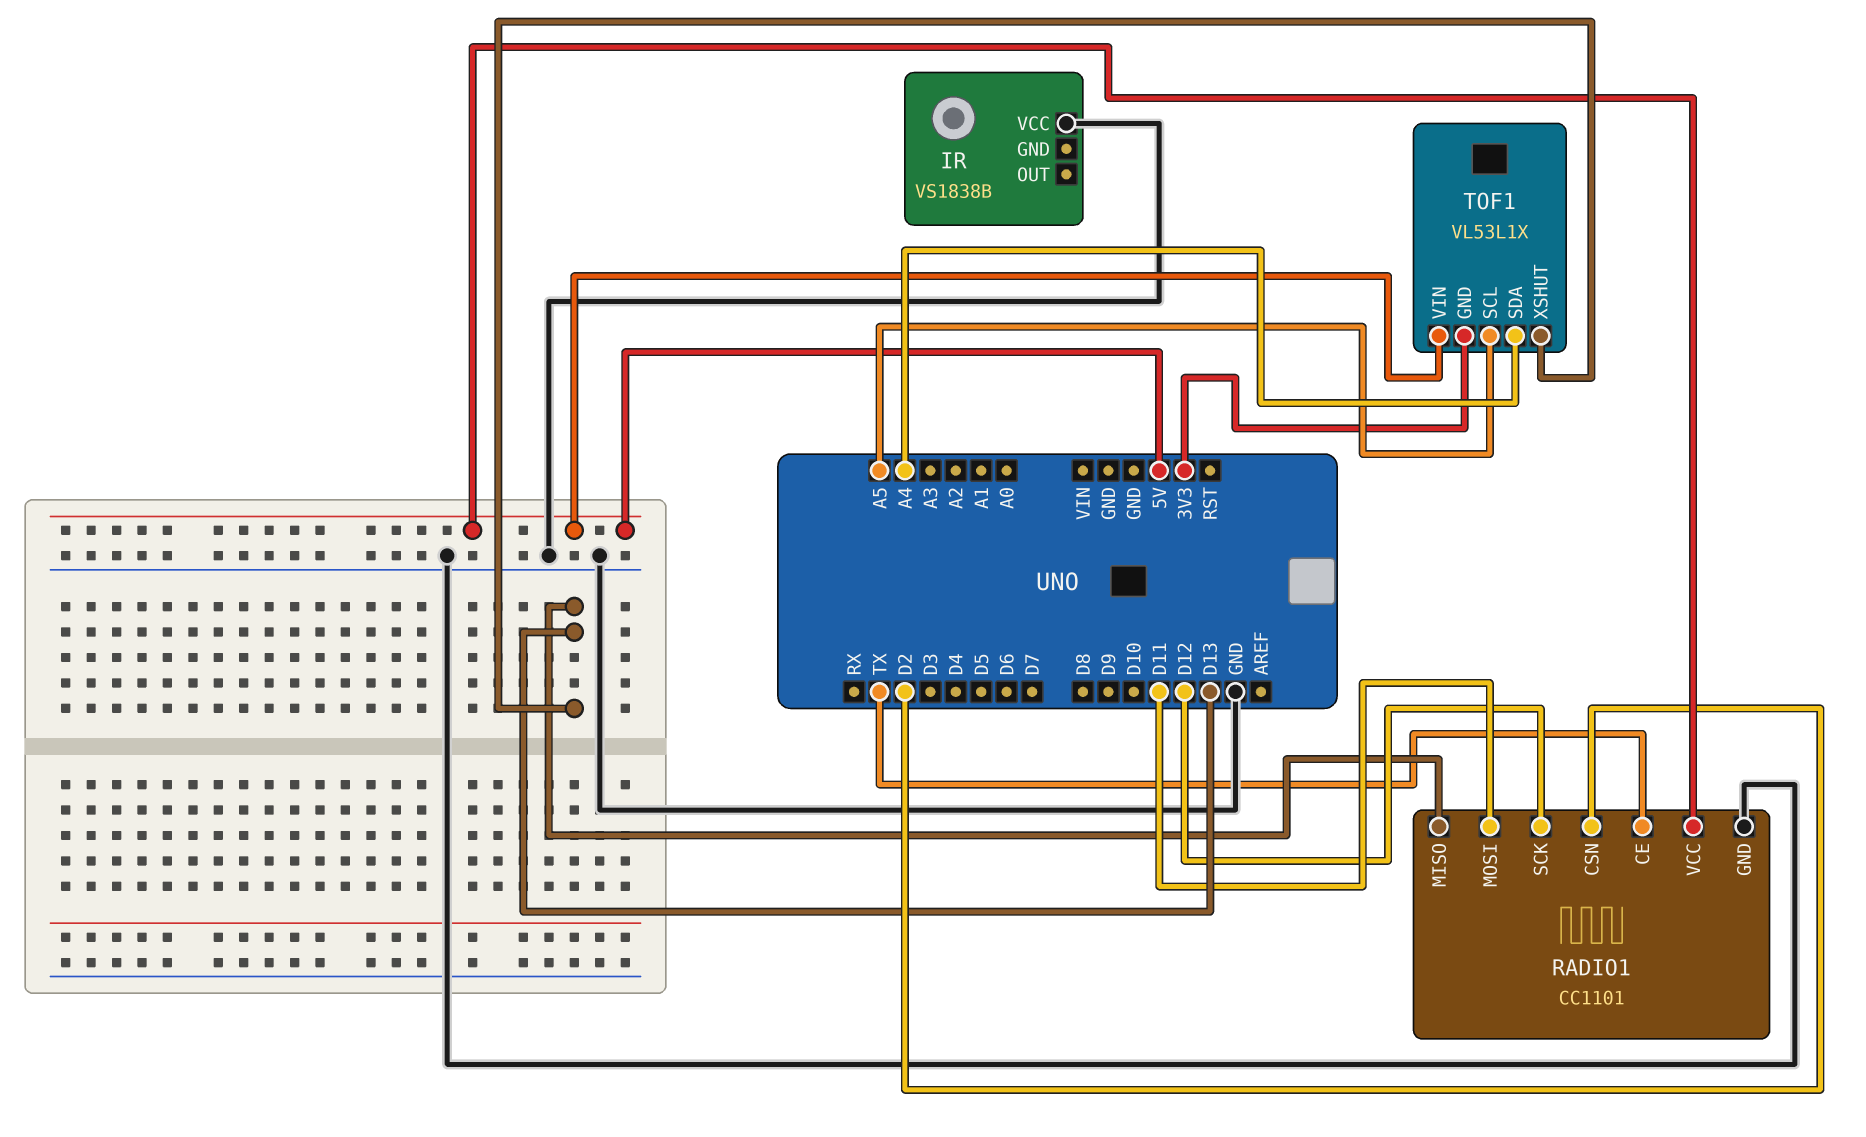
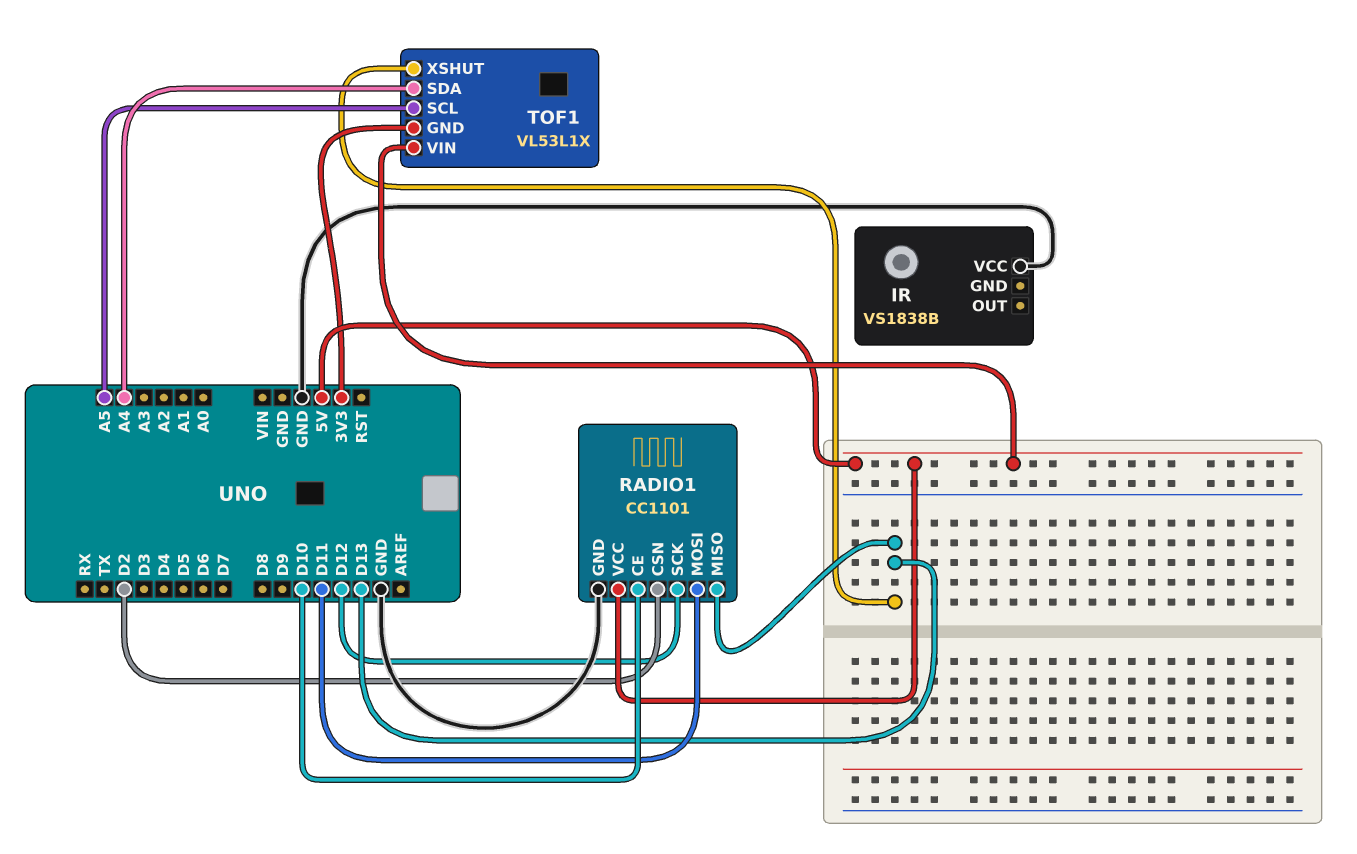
RADIO1 pin CE: TX -> D10

